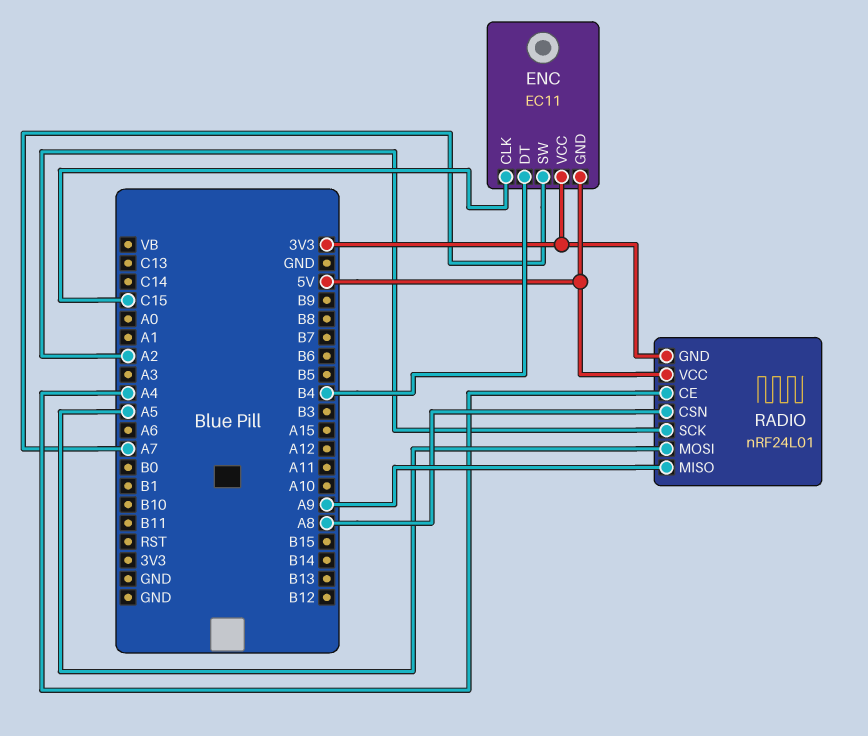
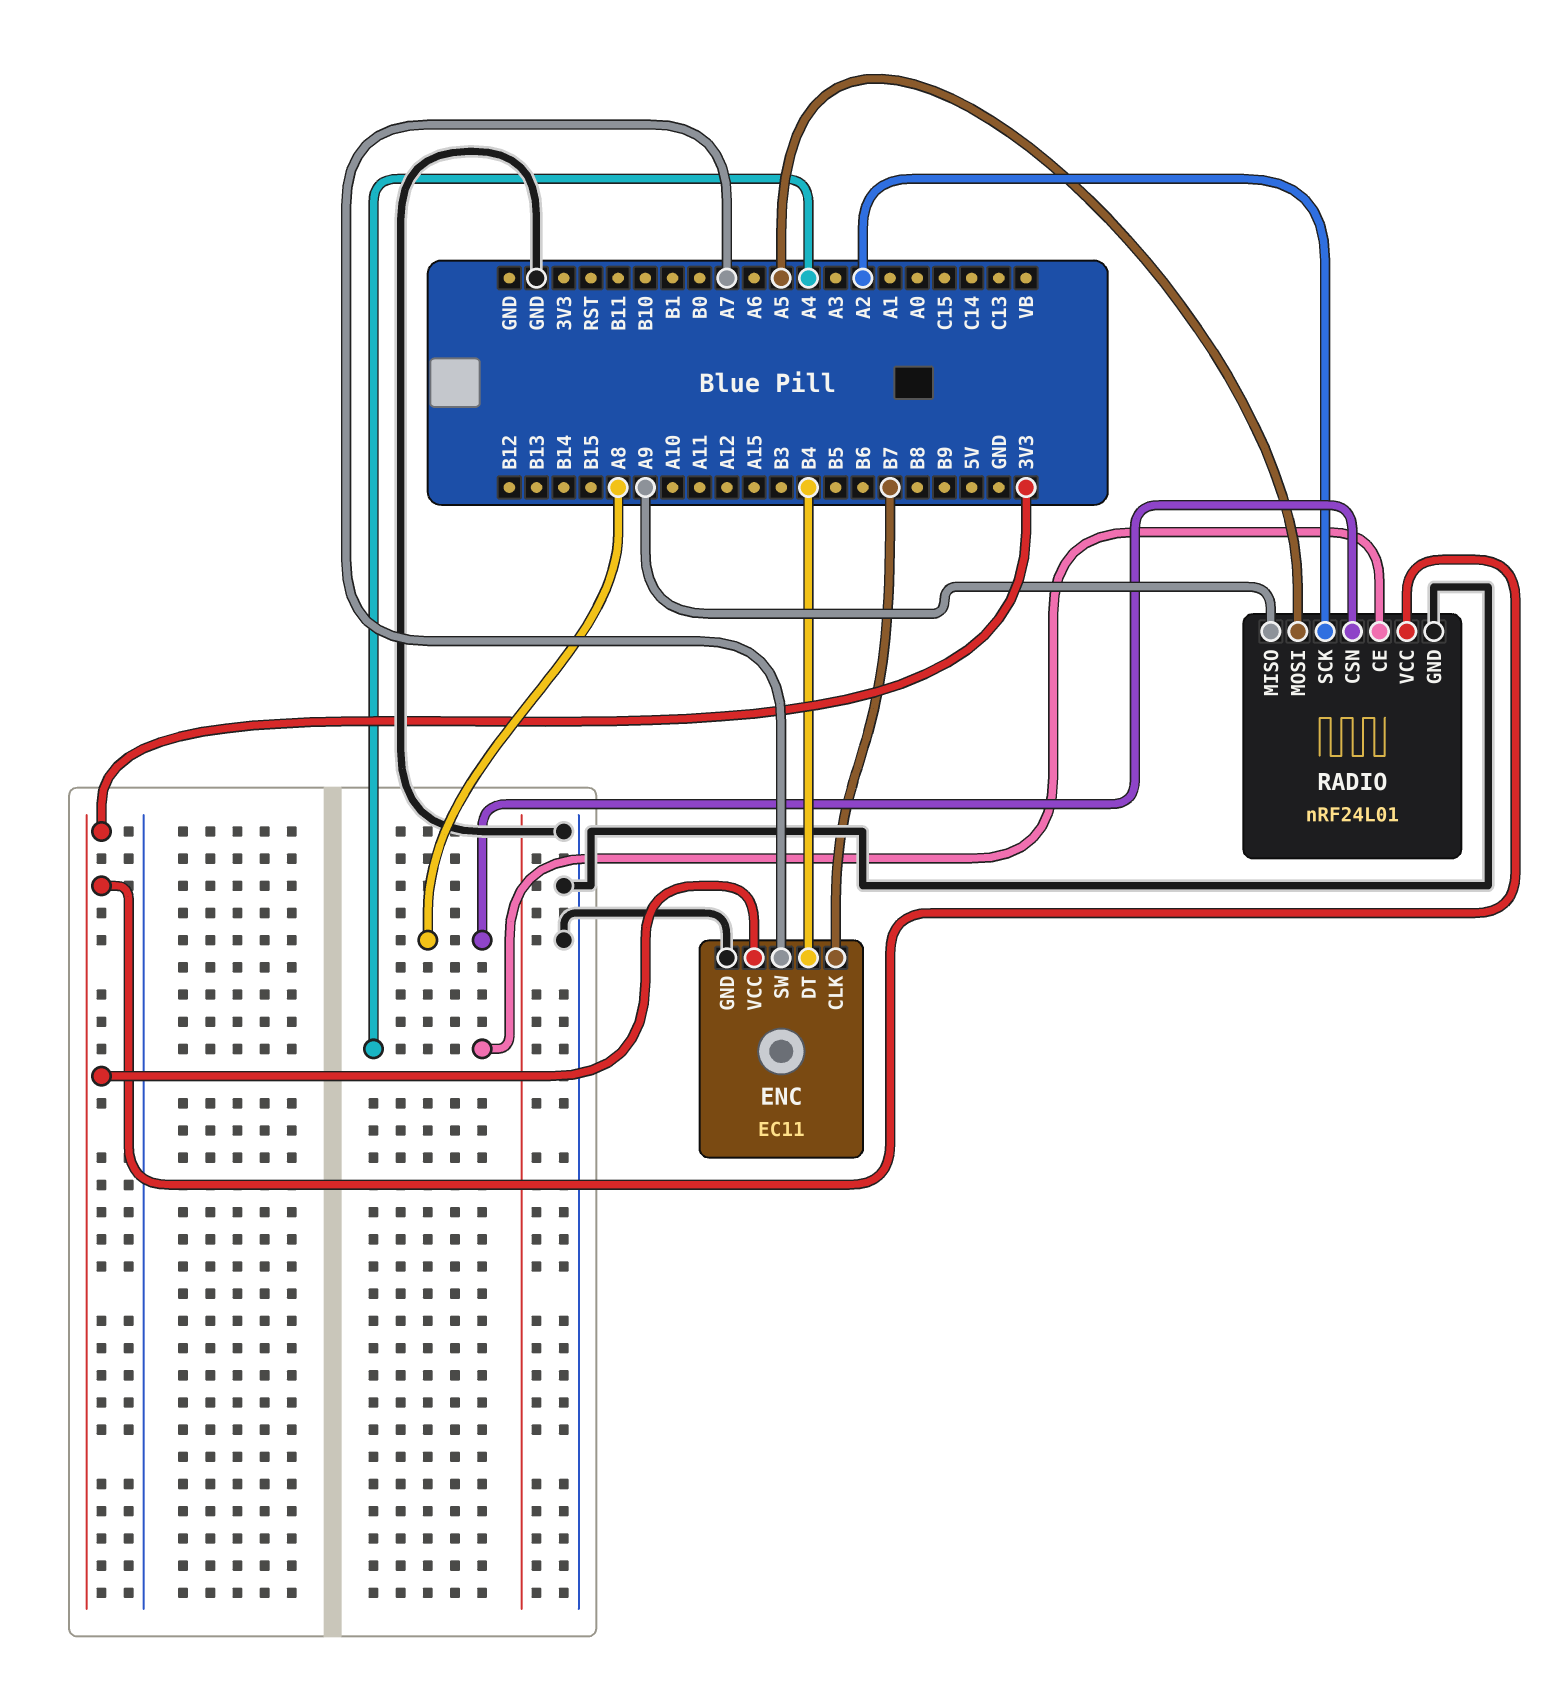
ENC pin CLK: C15 -> B7
ENC pin GND: 5V -> GND
RADIO pin GND: 3V3 -> GND
RADIO pin VCC: 5V -> 3V3

